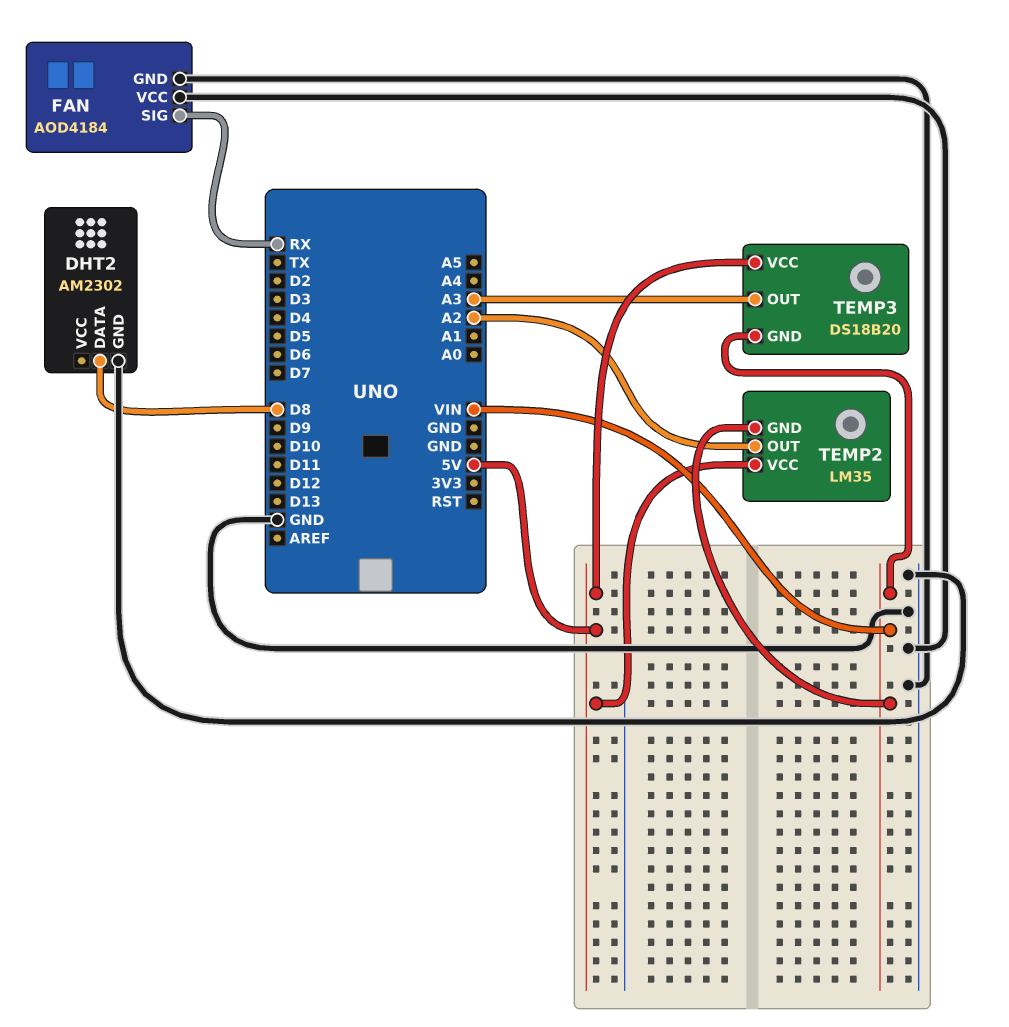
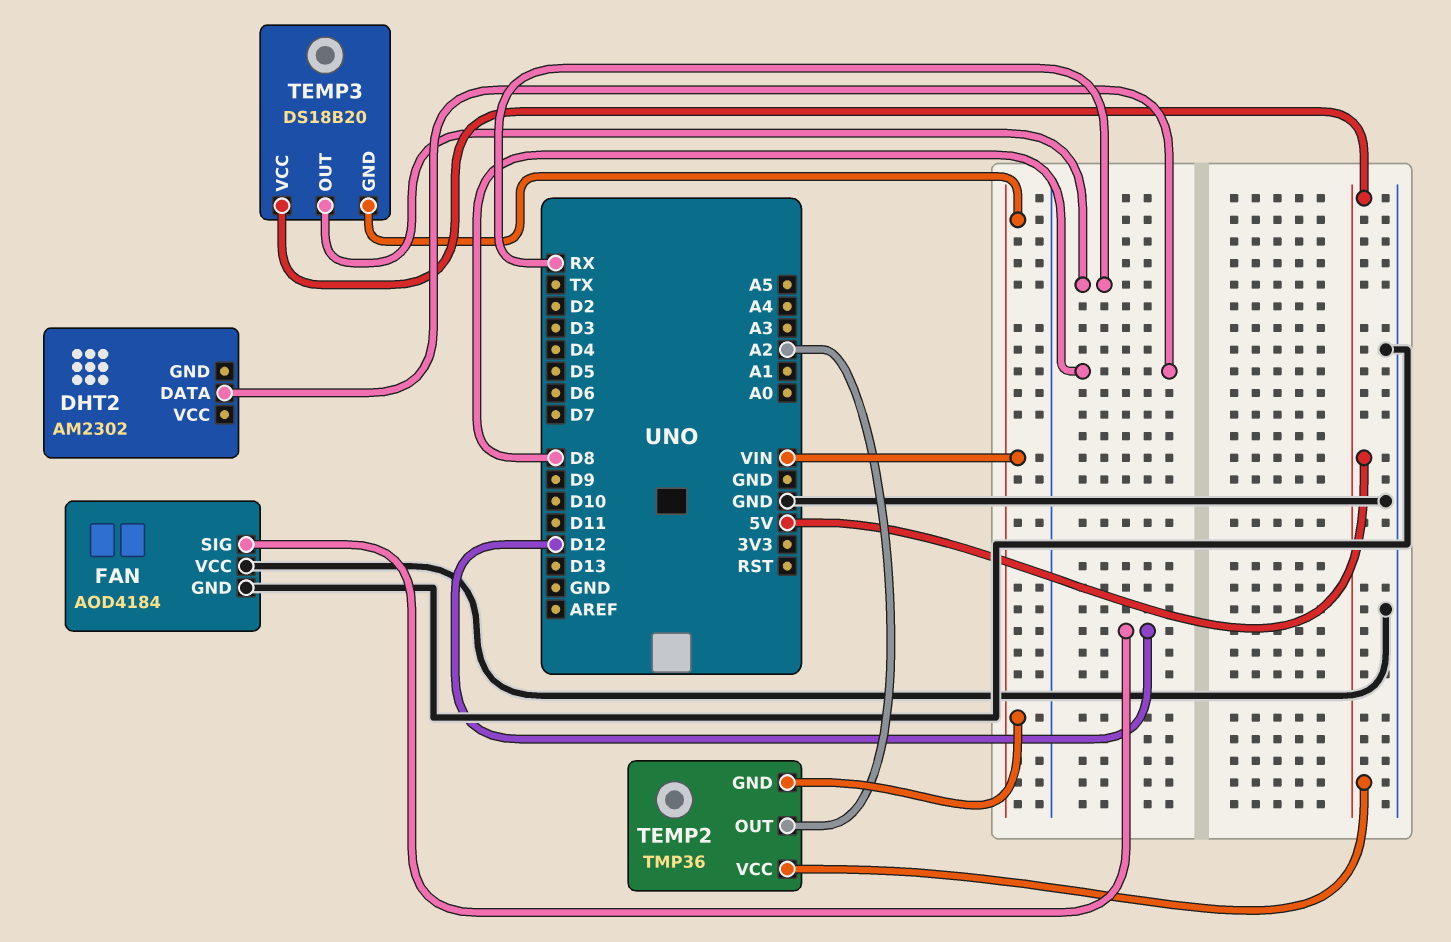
DHT2 pin GND: GND -> none
FAN pin SIG: RX -> D12
TEMP2: LM35 -> TMP36
TEMP3 pin OUT: A3 -> RX

